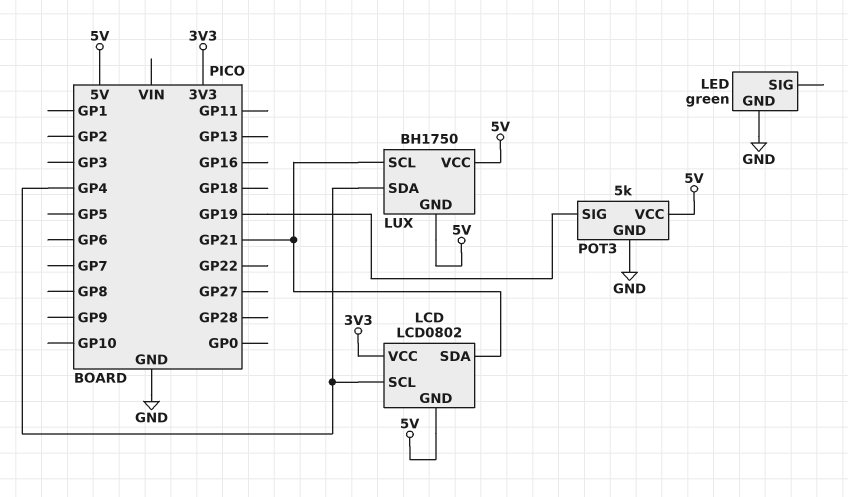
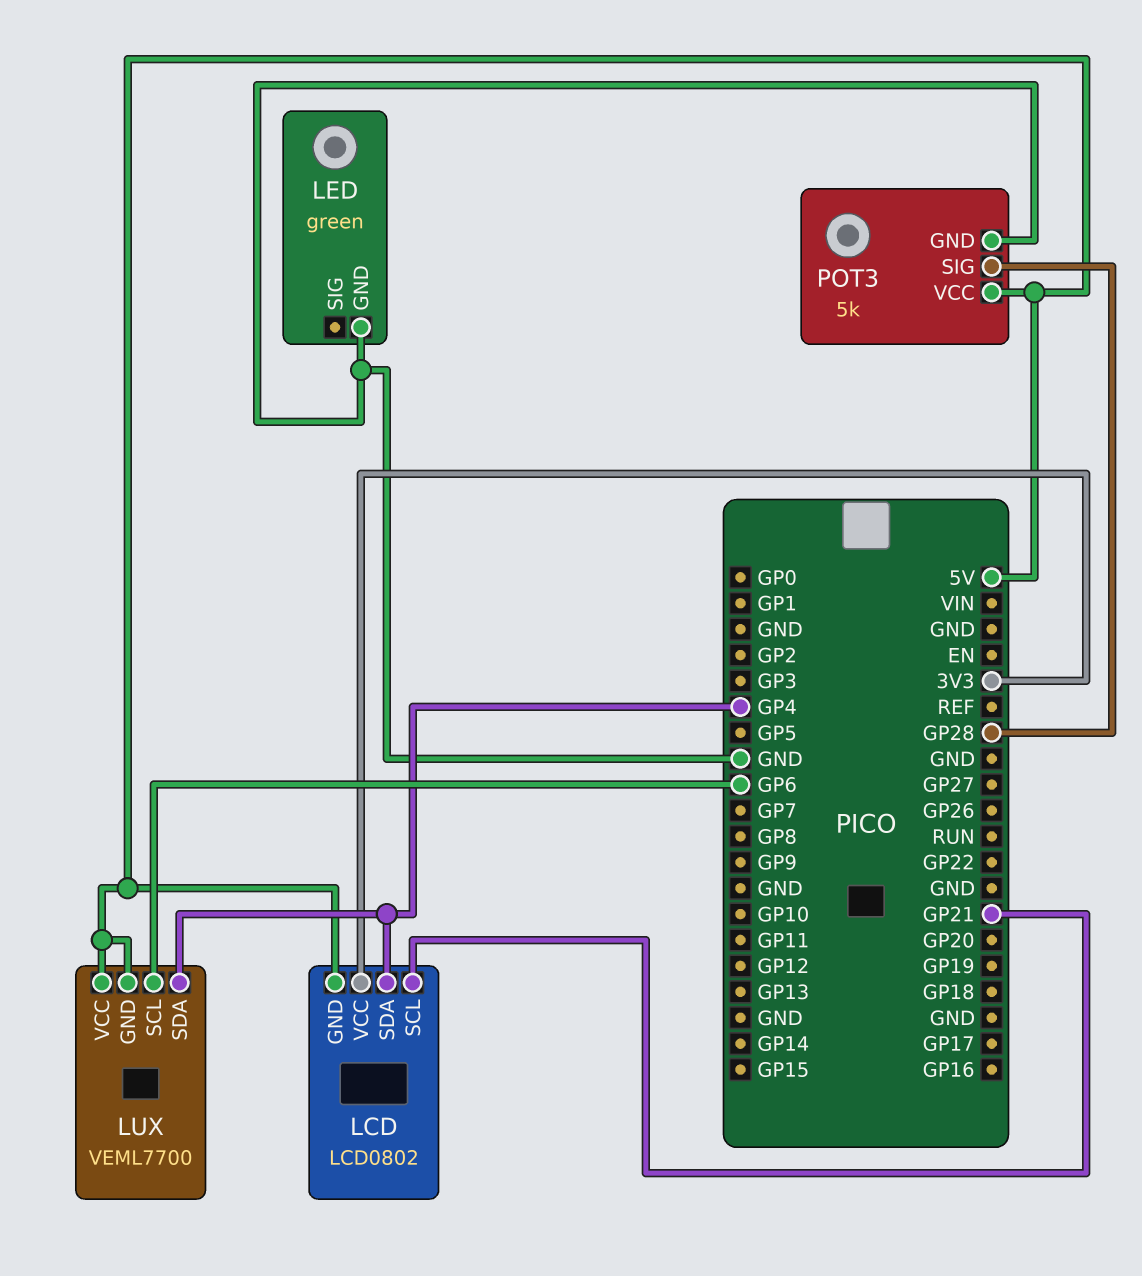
LCD pin SCL: GP4 -> GP21
LCD pin SDA: GP21 -> GP4
LUX: BH1750 -> VEML7700
LUX pin SCL: GP21 -> GP6
POT3 pin SIG: GP19 -> GP28

